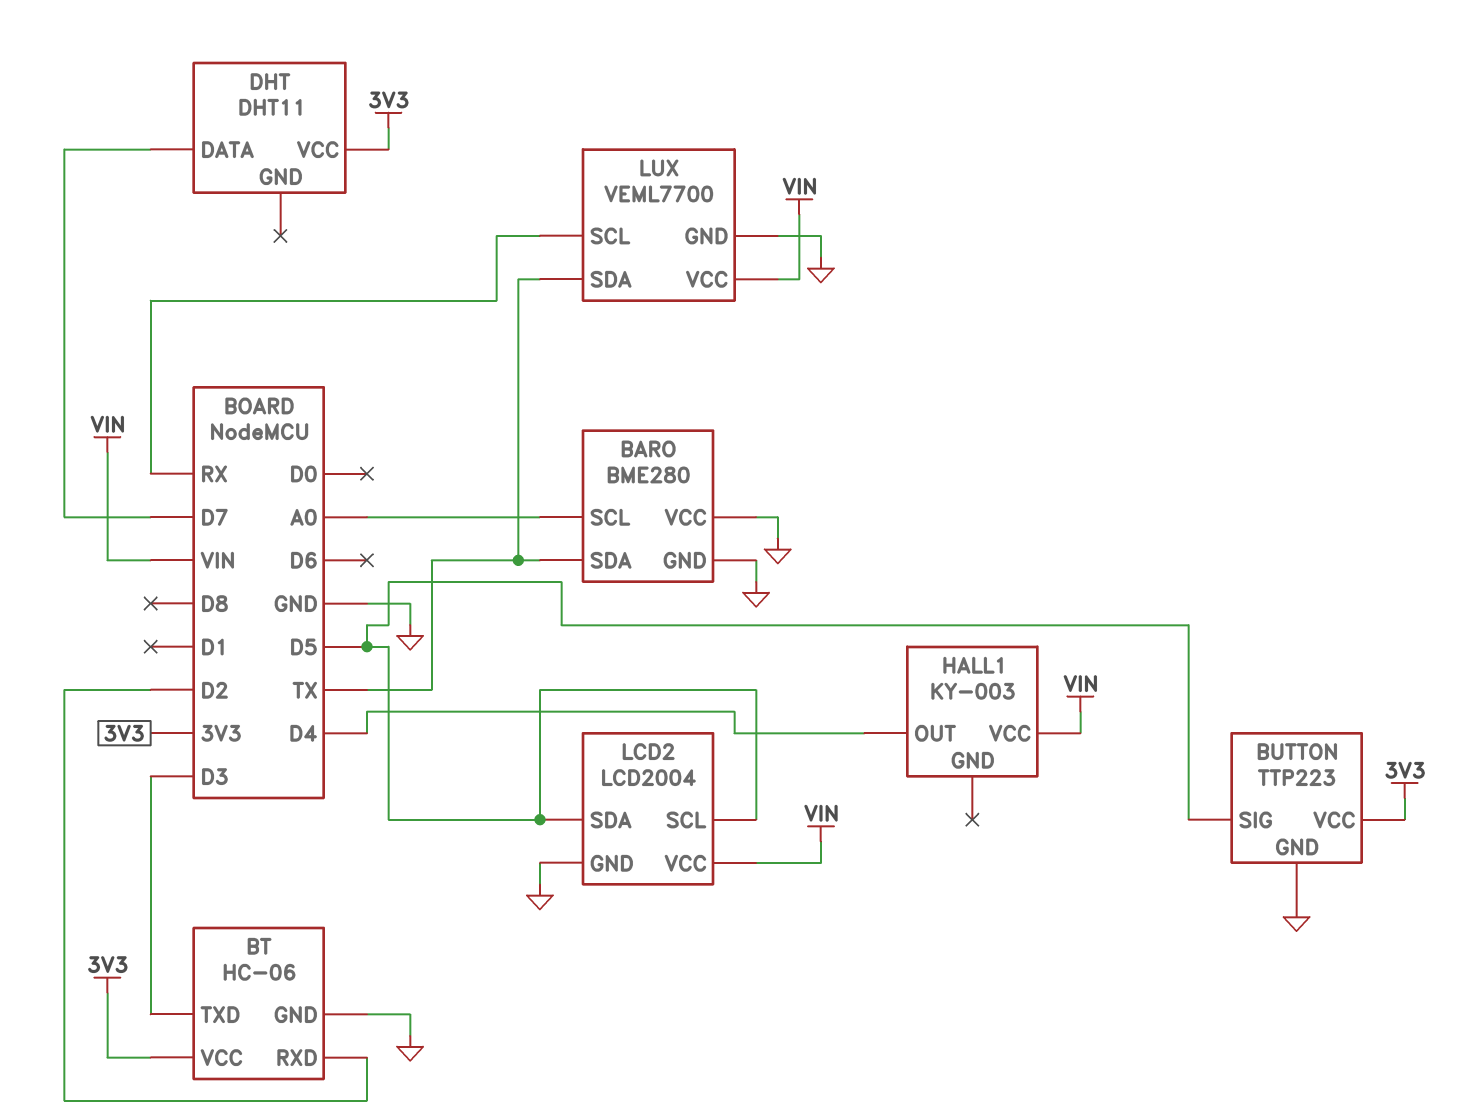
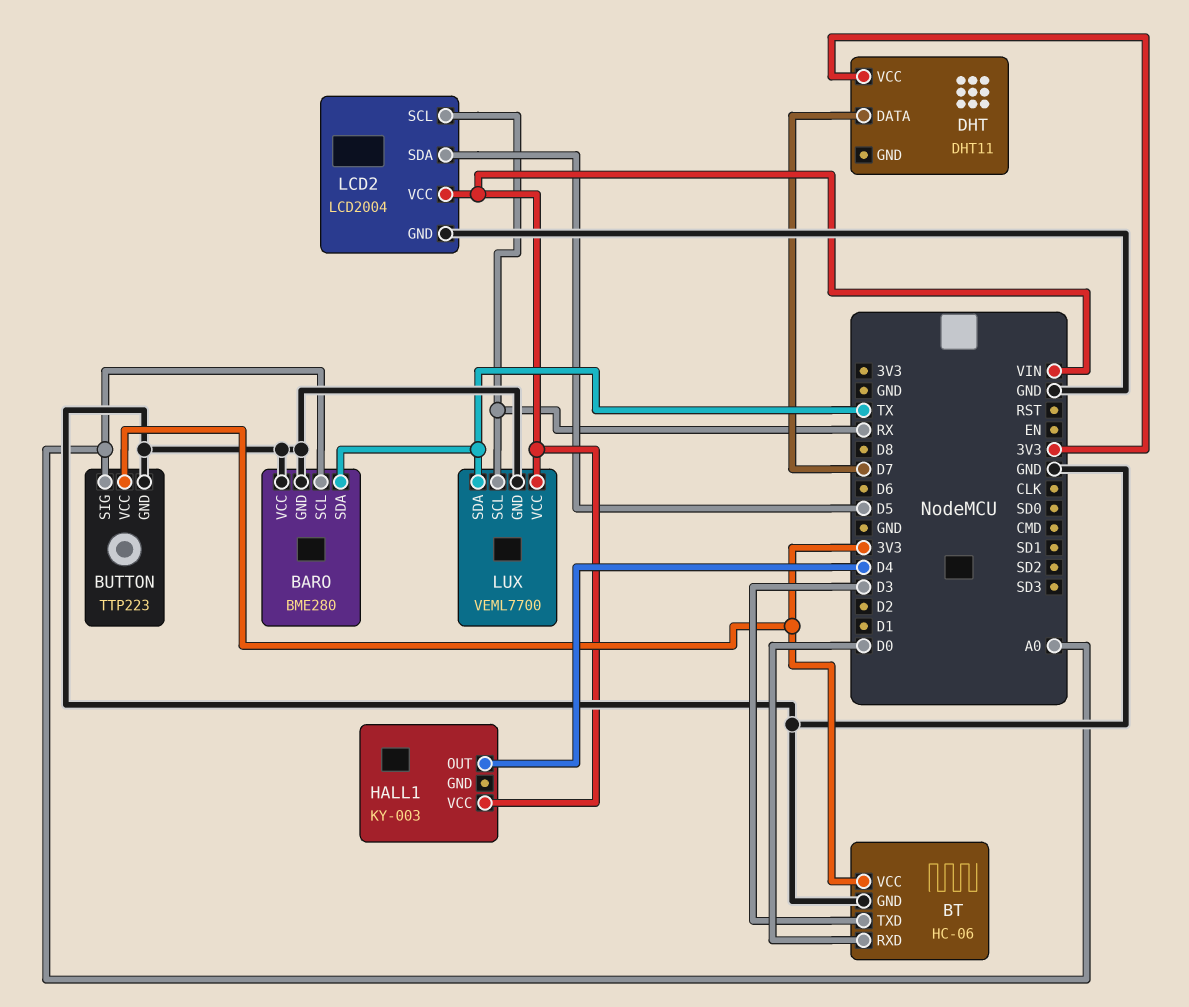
BT pin RXD: D2 -> D0
BUTTON pin SIG: D5 -> A0
LCD2 pin SCL: D5 -> RX

